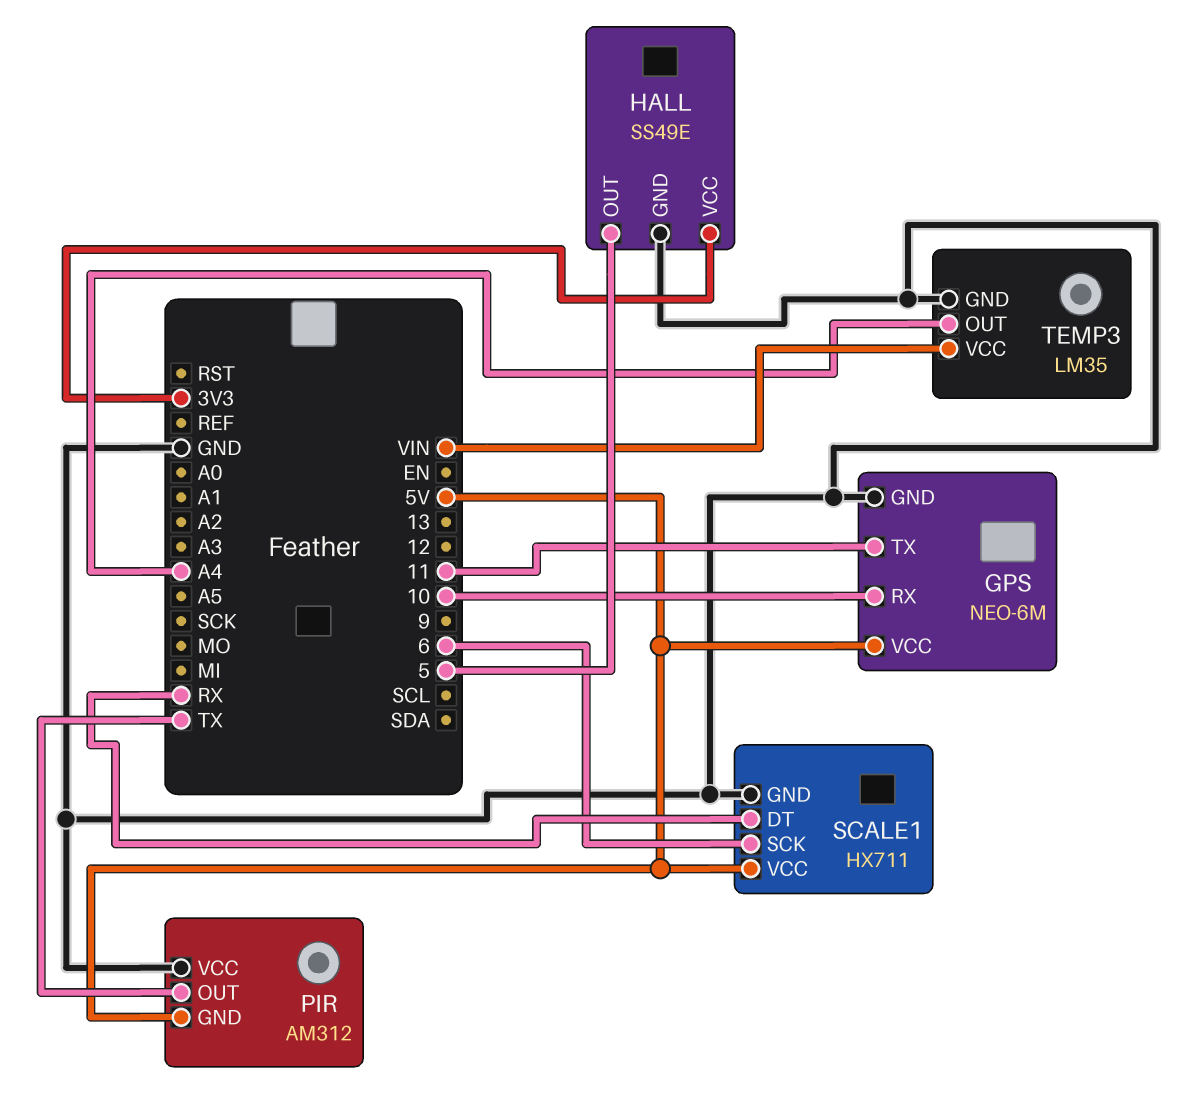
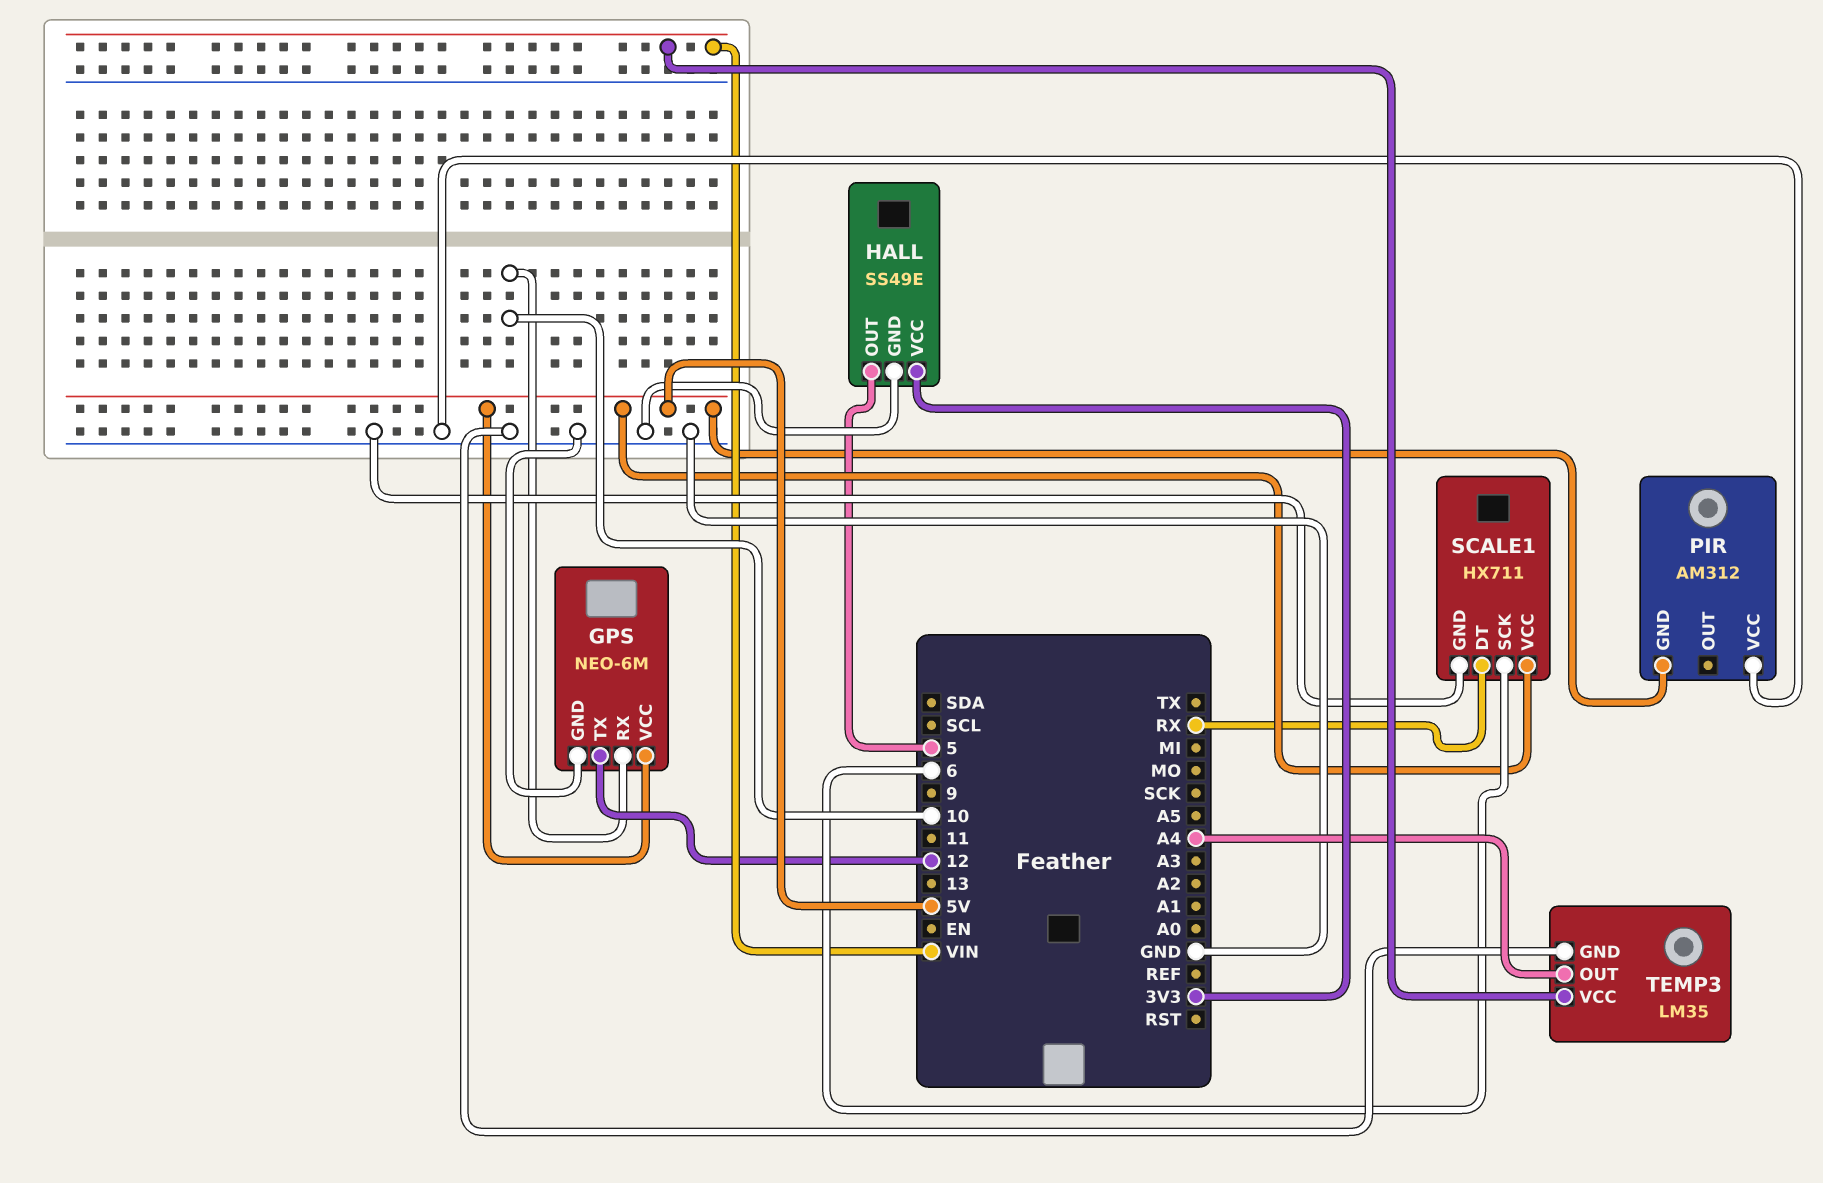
GPS pin TX: 11 -> 12
PIR pin OUT: TX -> none

